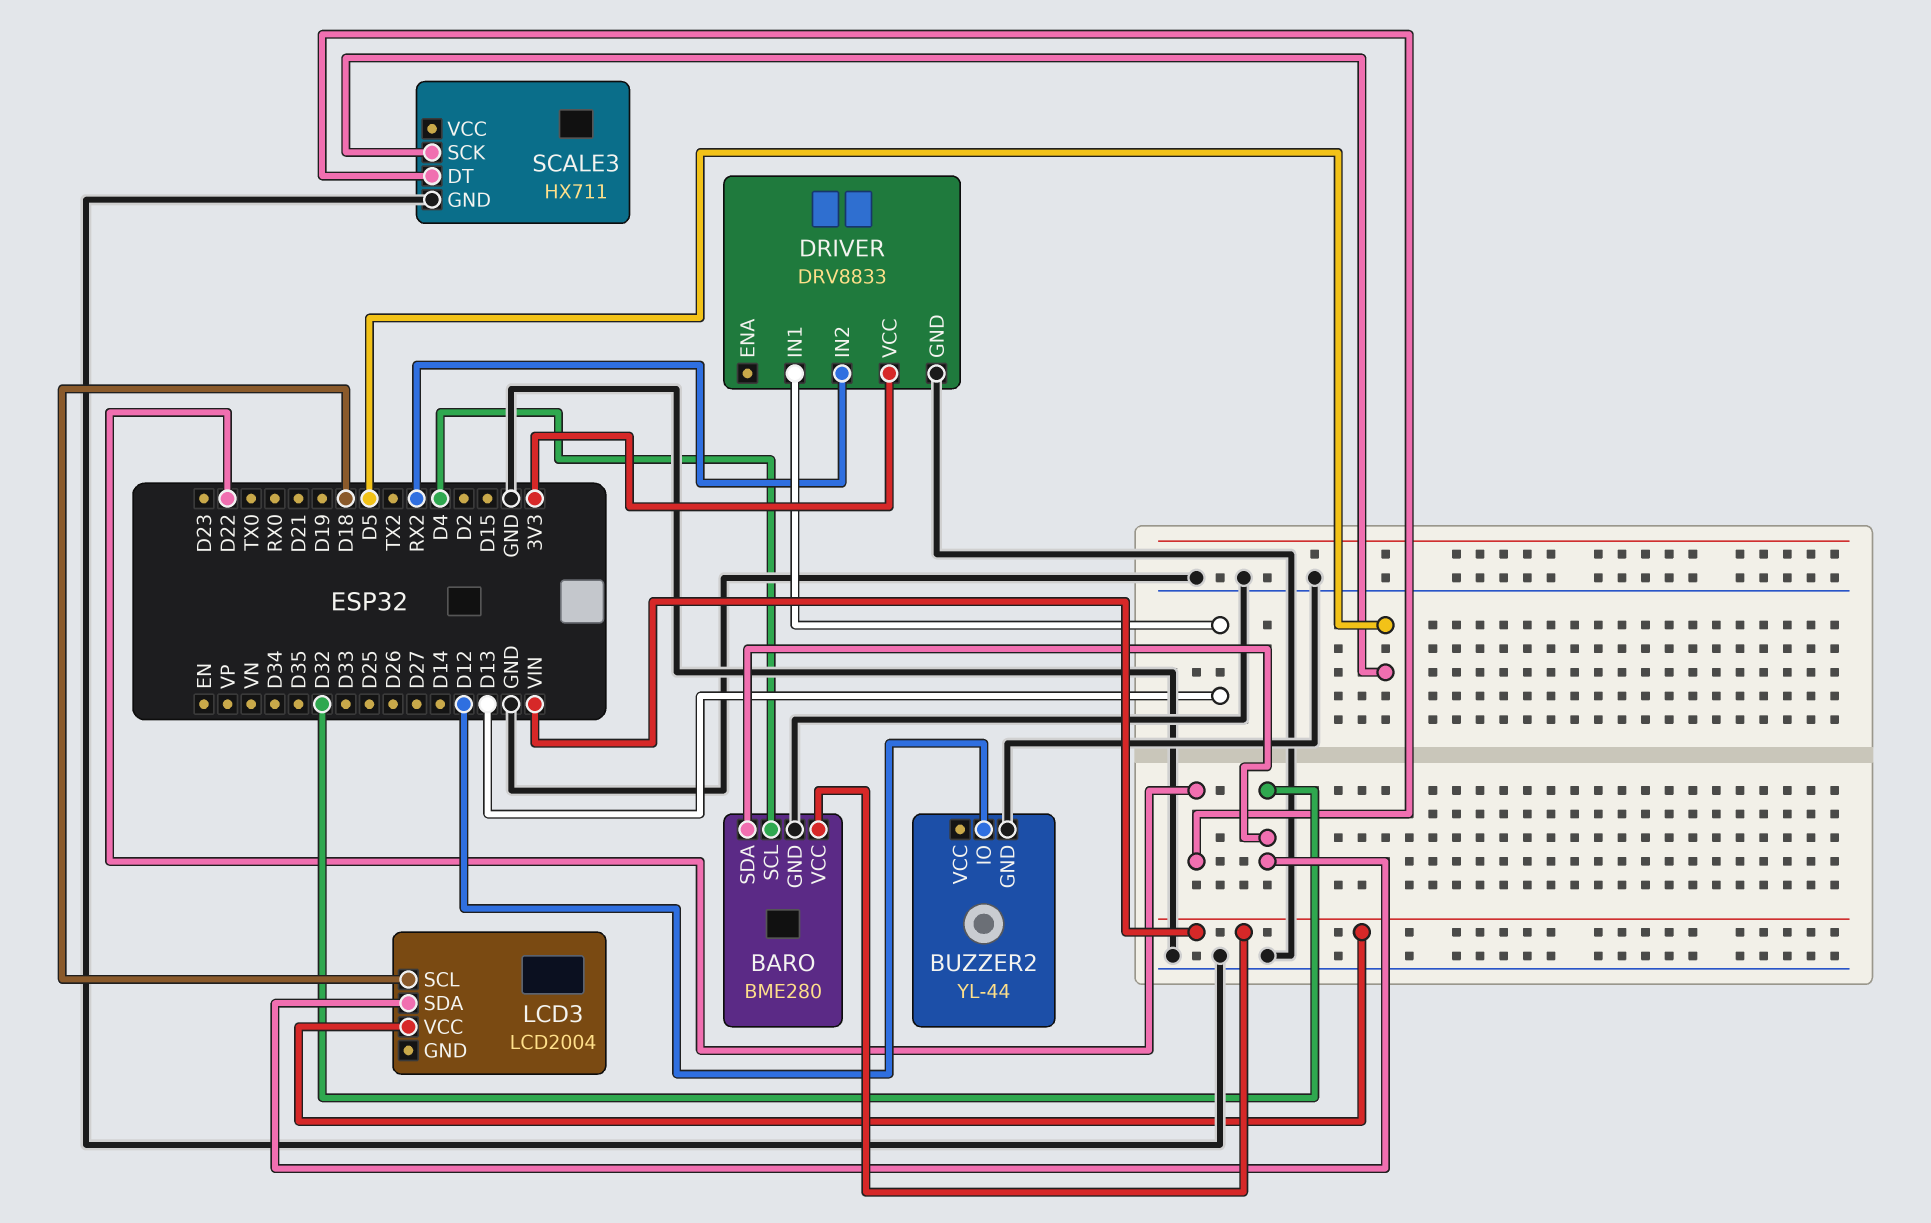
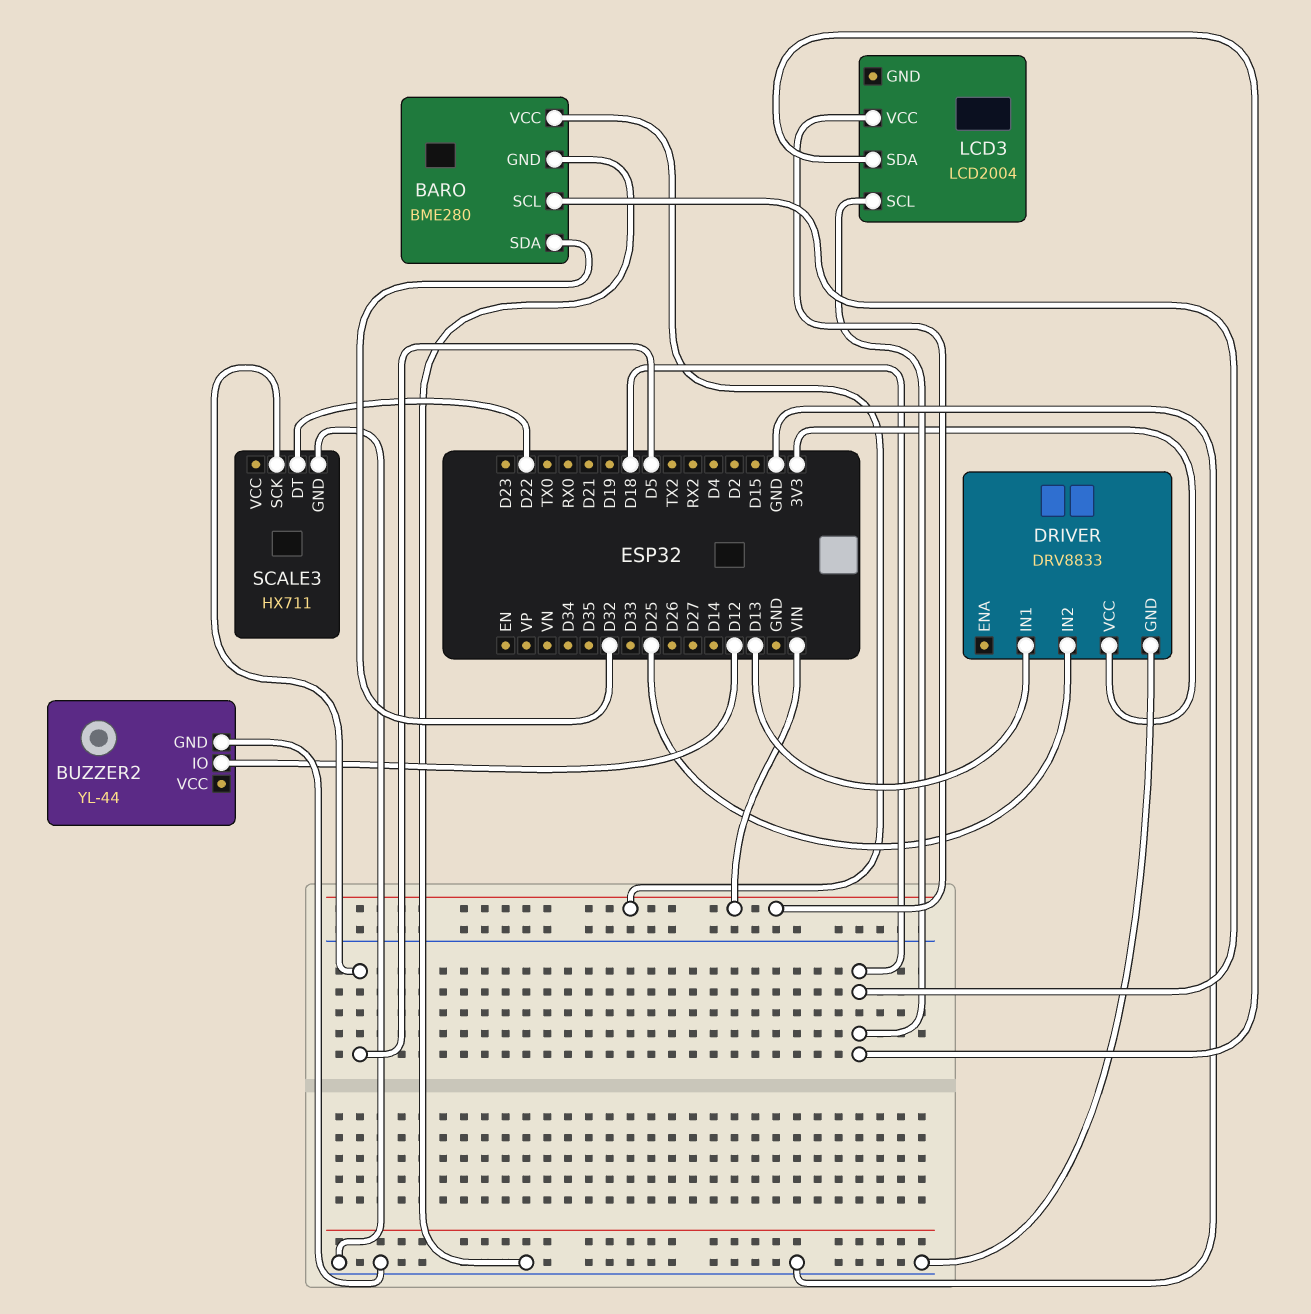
BARO pin SCL: D4 -> D18
DRIVER pin IN2: RX2 -> D25
LCD3 pin SDA: D32 -> D18

